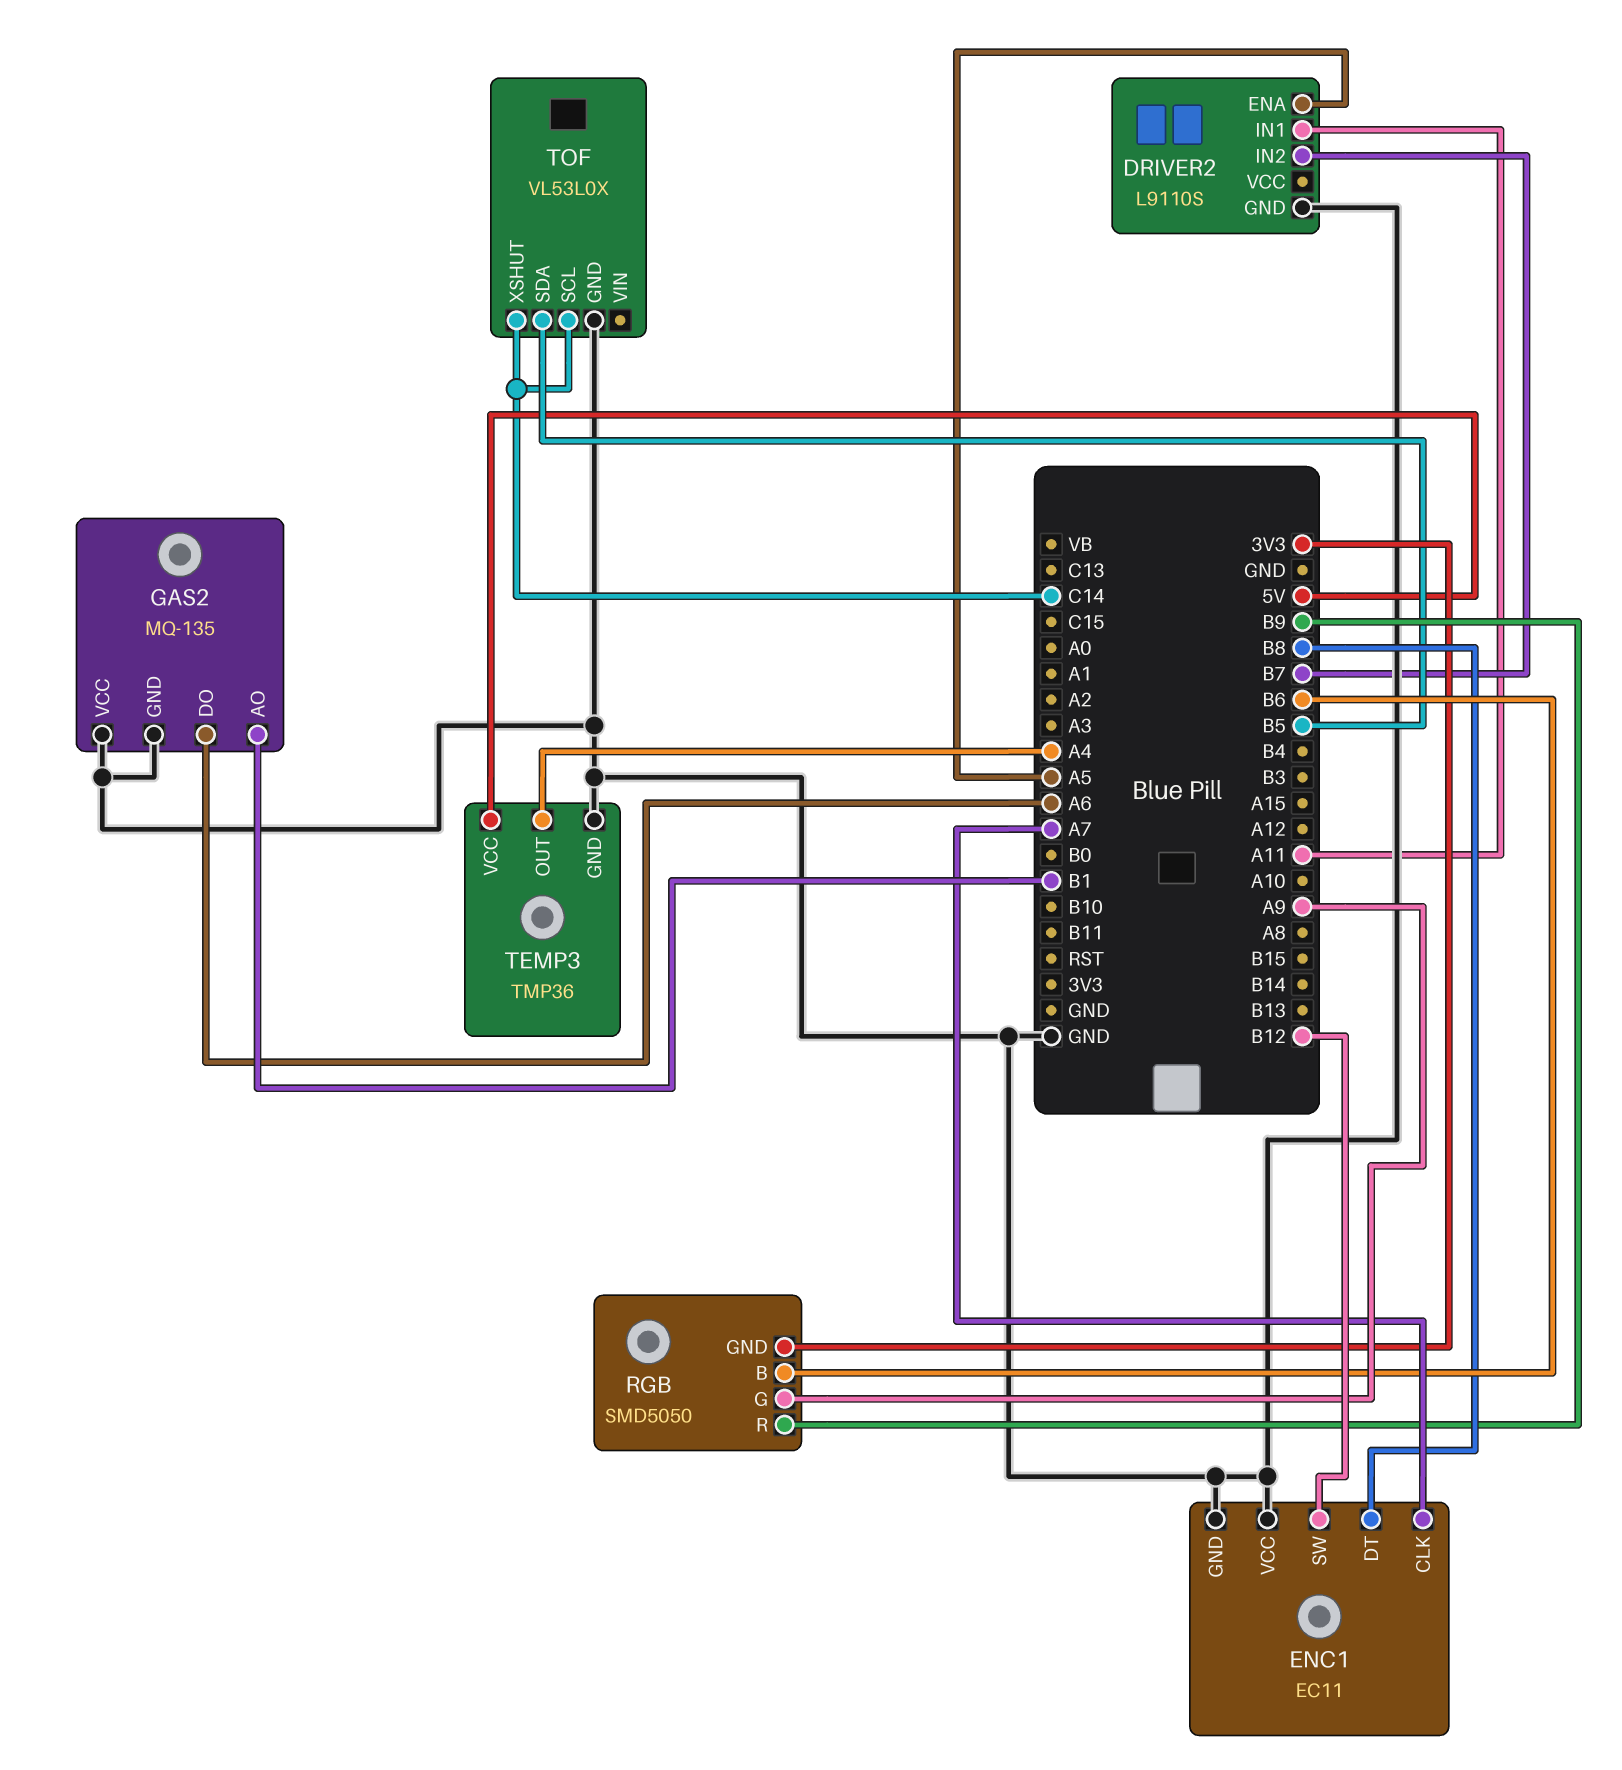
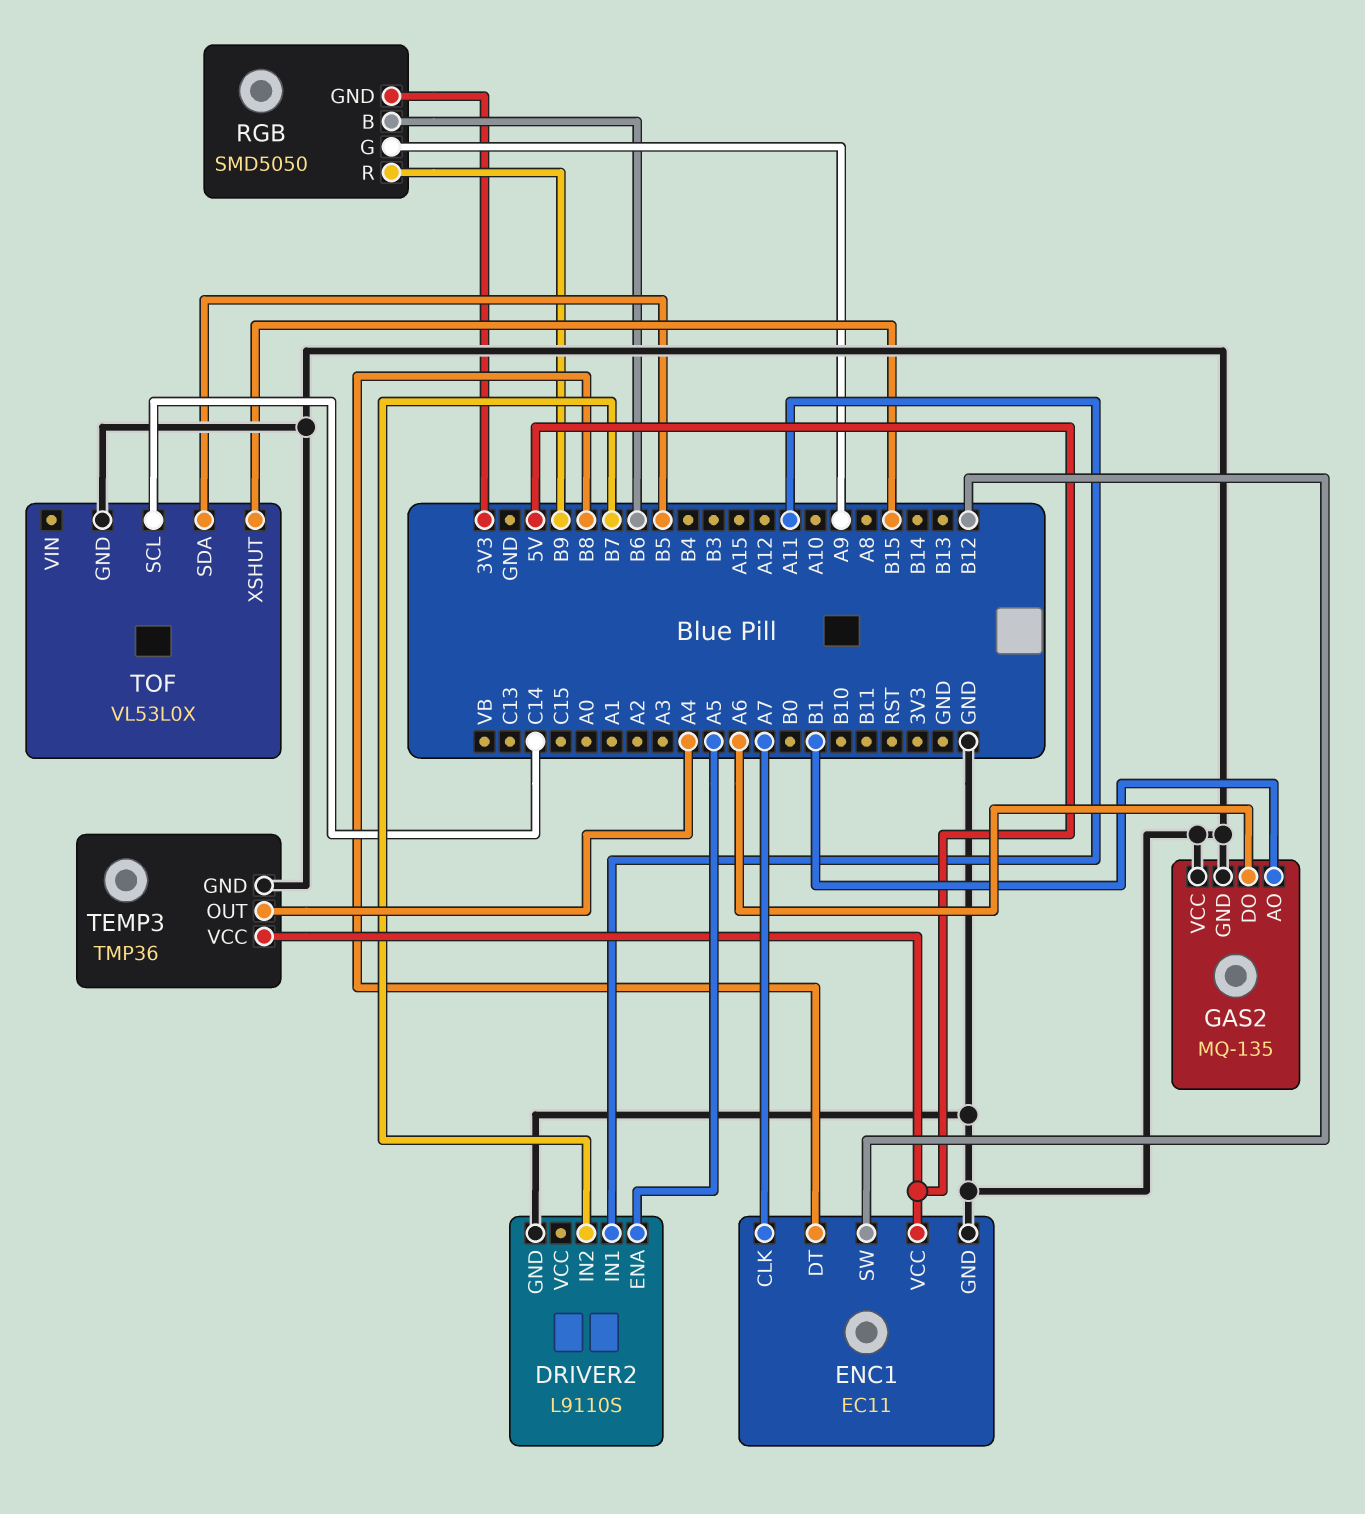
ENC1 pin VCC: GND -> 5V
TOF pin XSHUT: C14 -> B15

